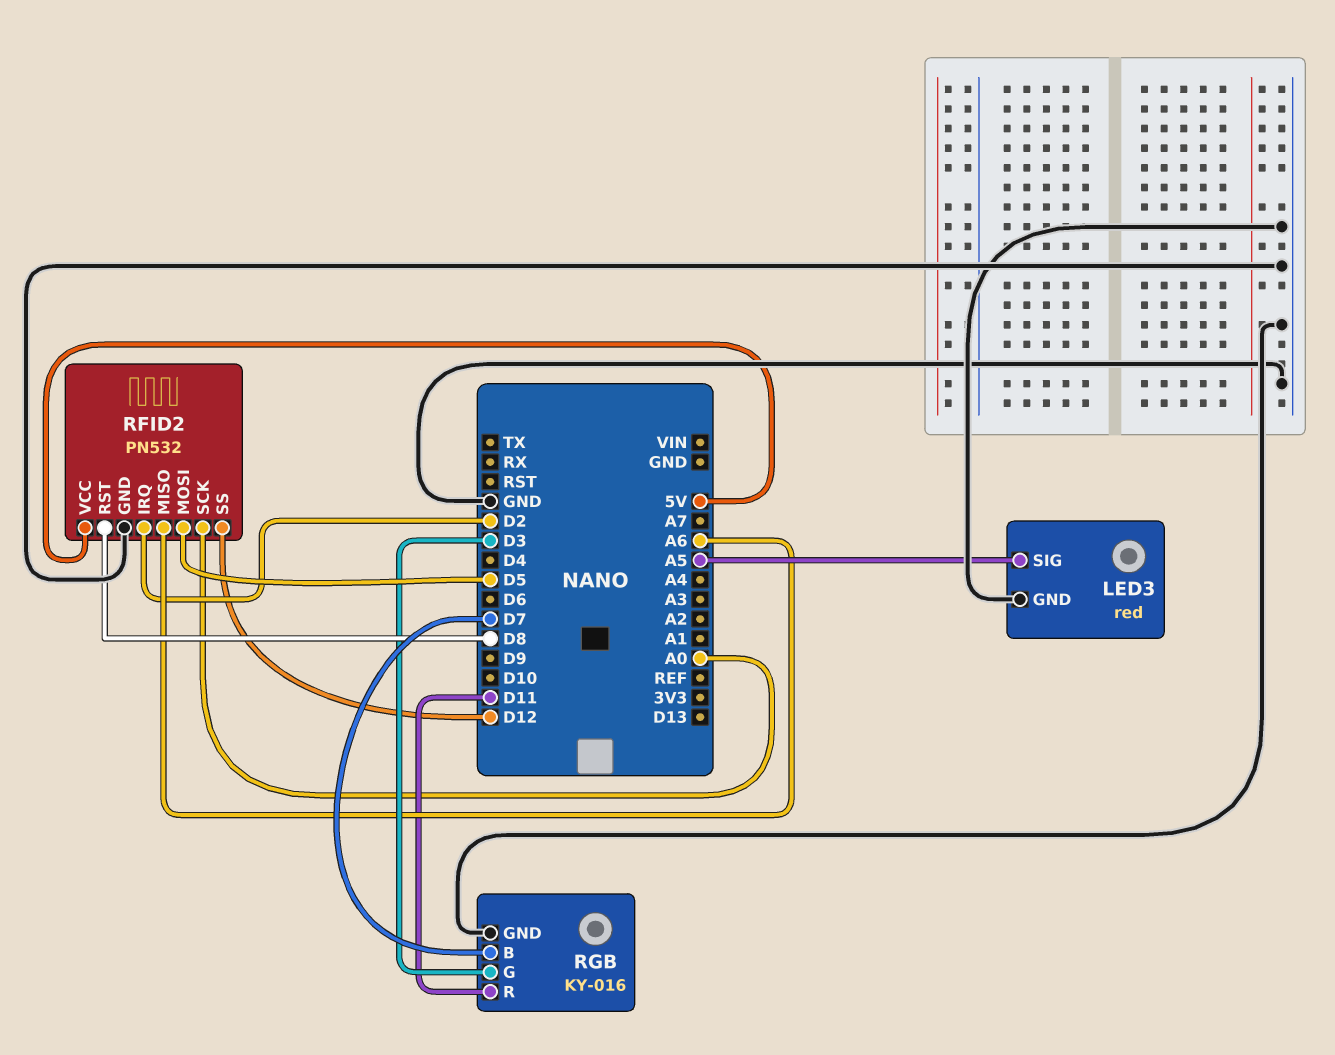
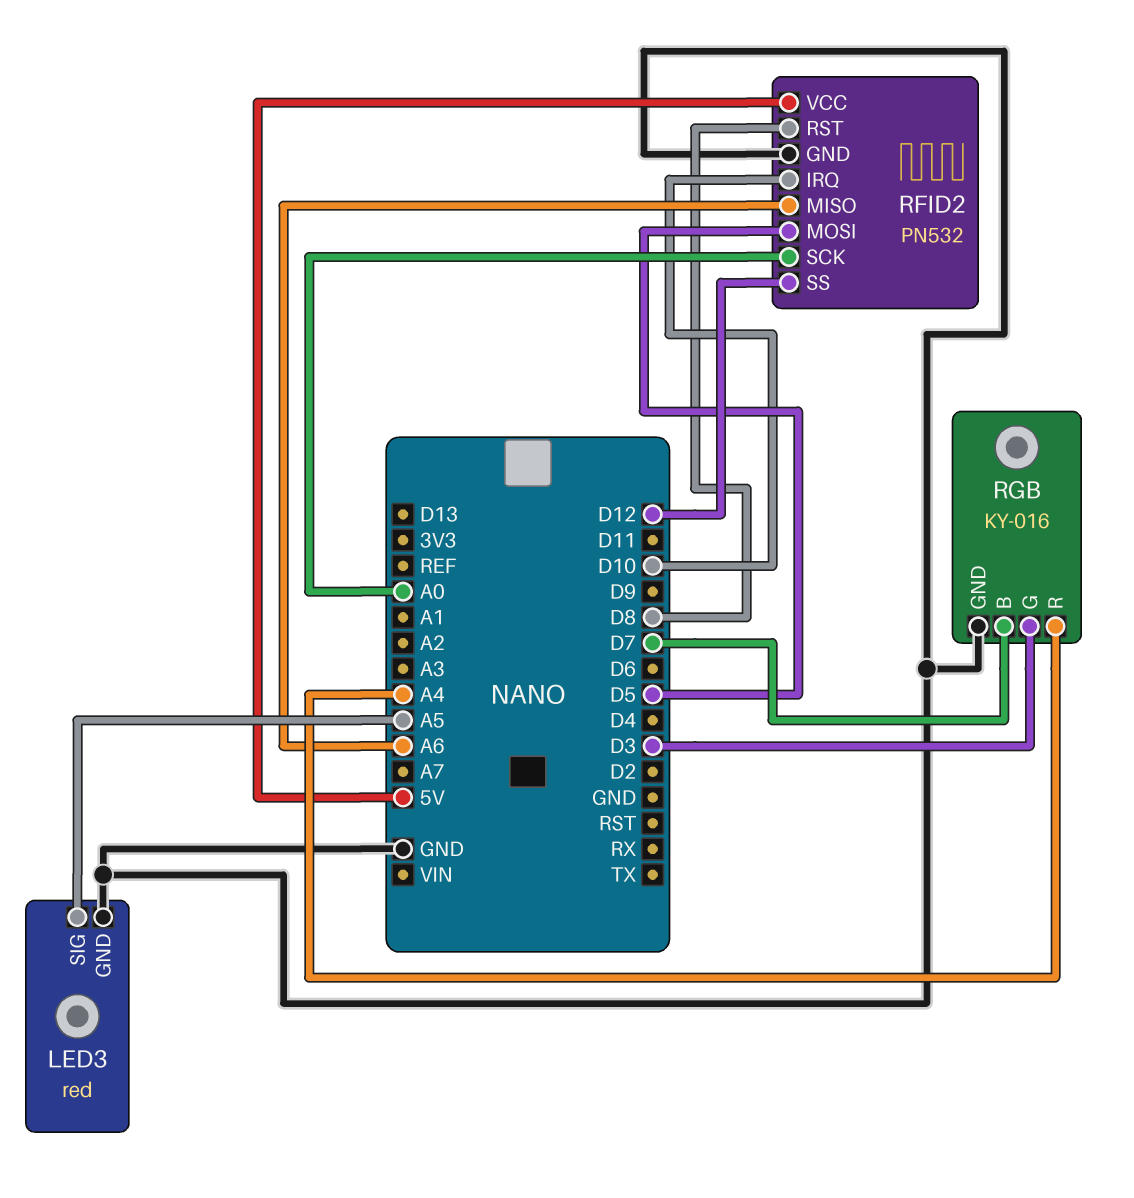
RFID2 pin IRQ: D2 -> D10
RGB pin R: D11 -> A4

